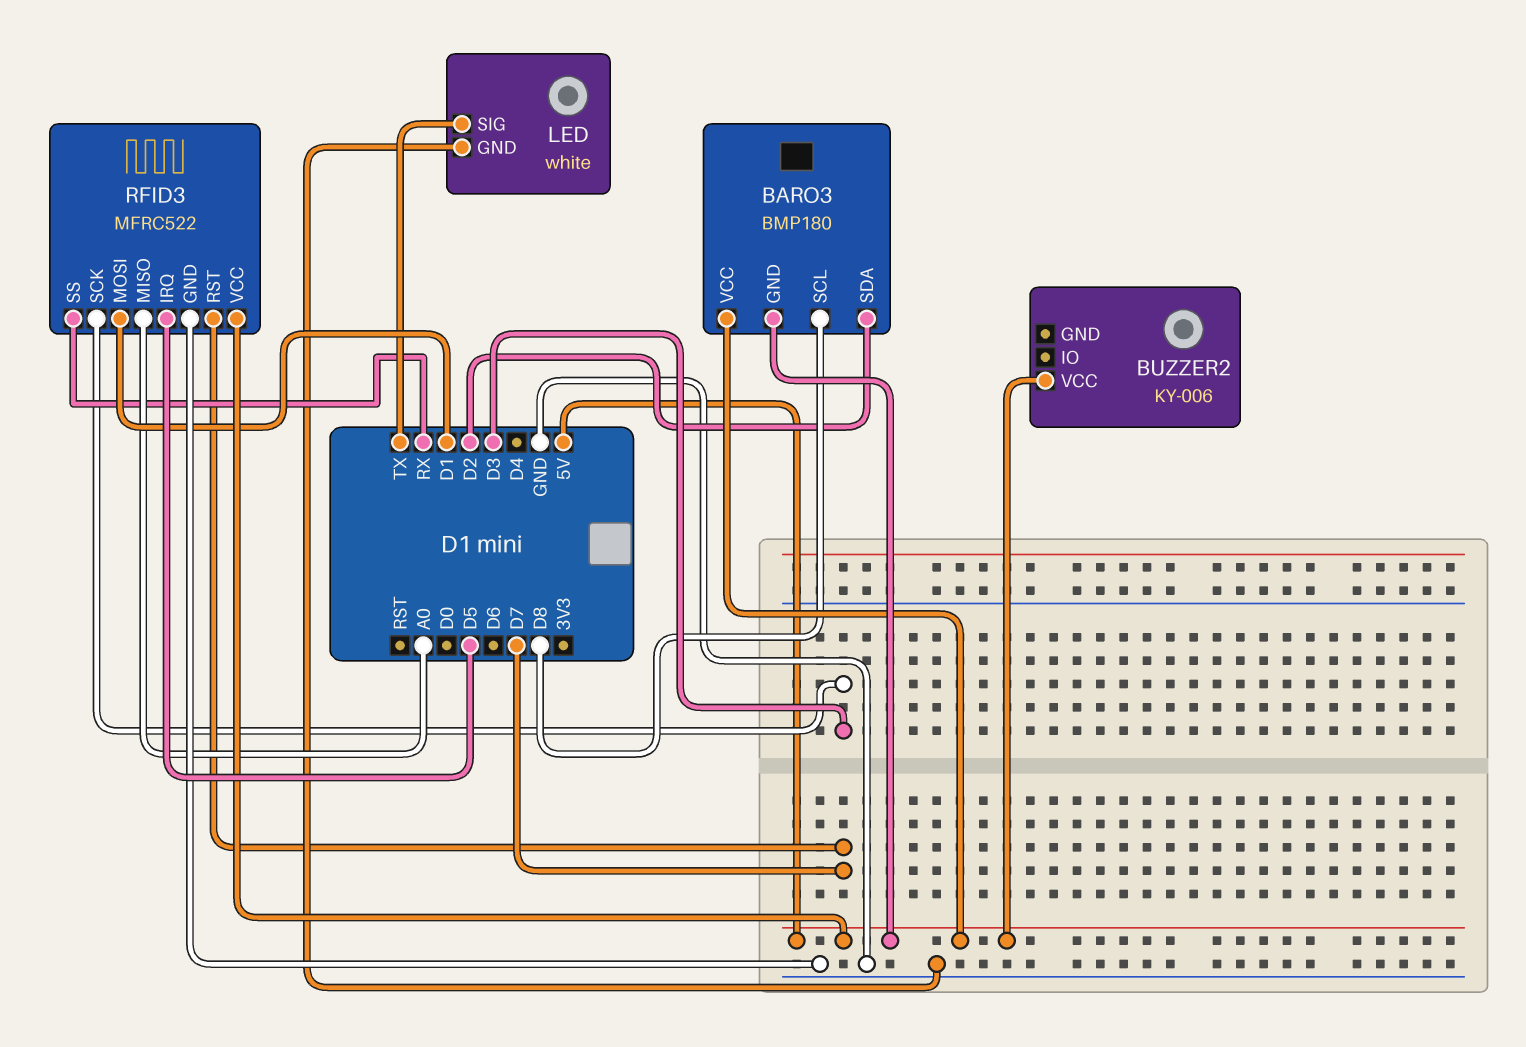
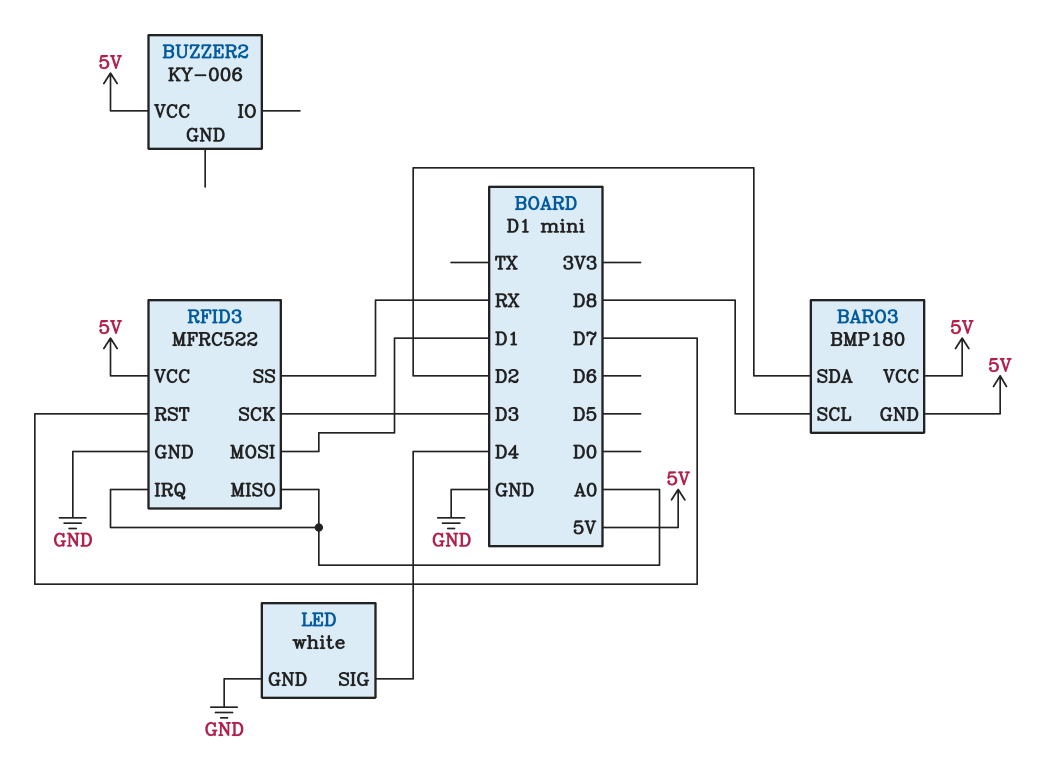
LED pin SIG: TX -> D4
RFID3 pin IRQ: D5 -> A0

